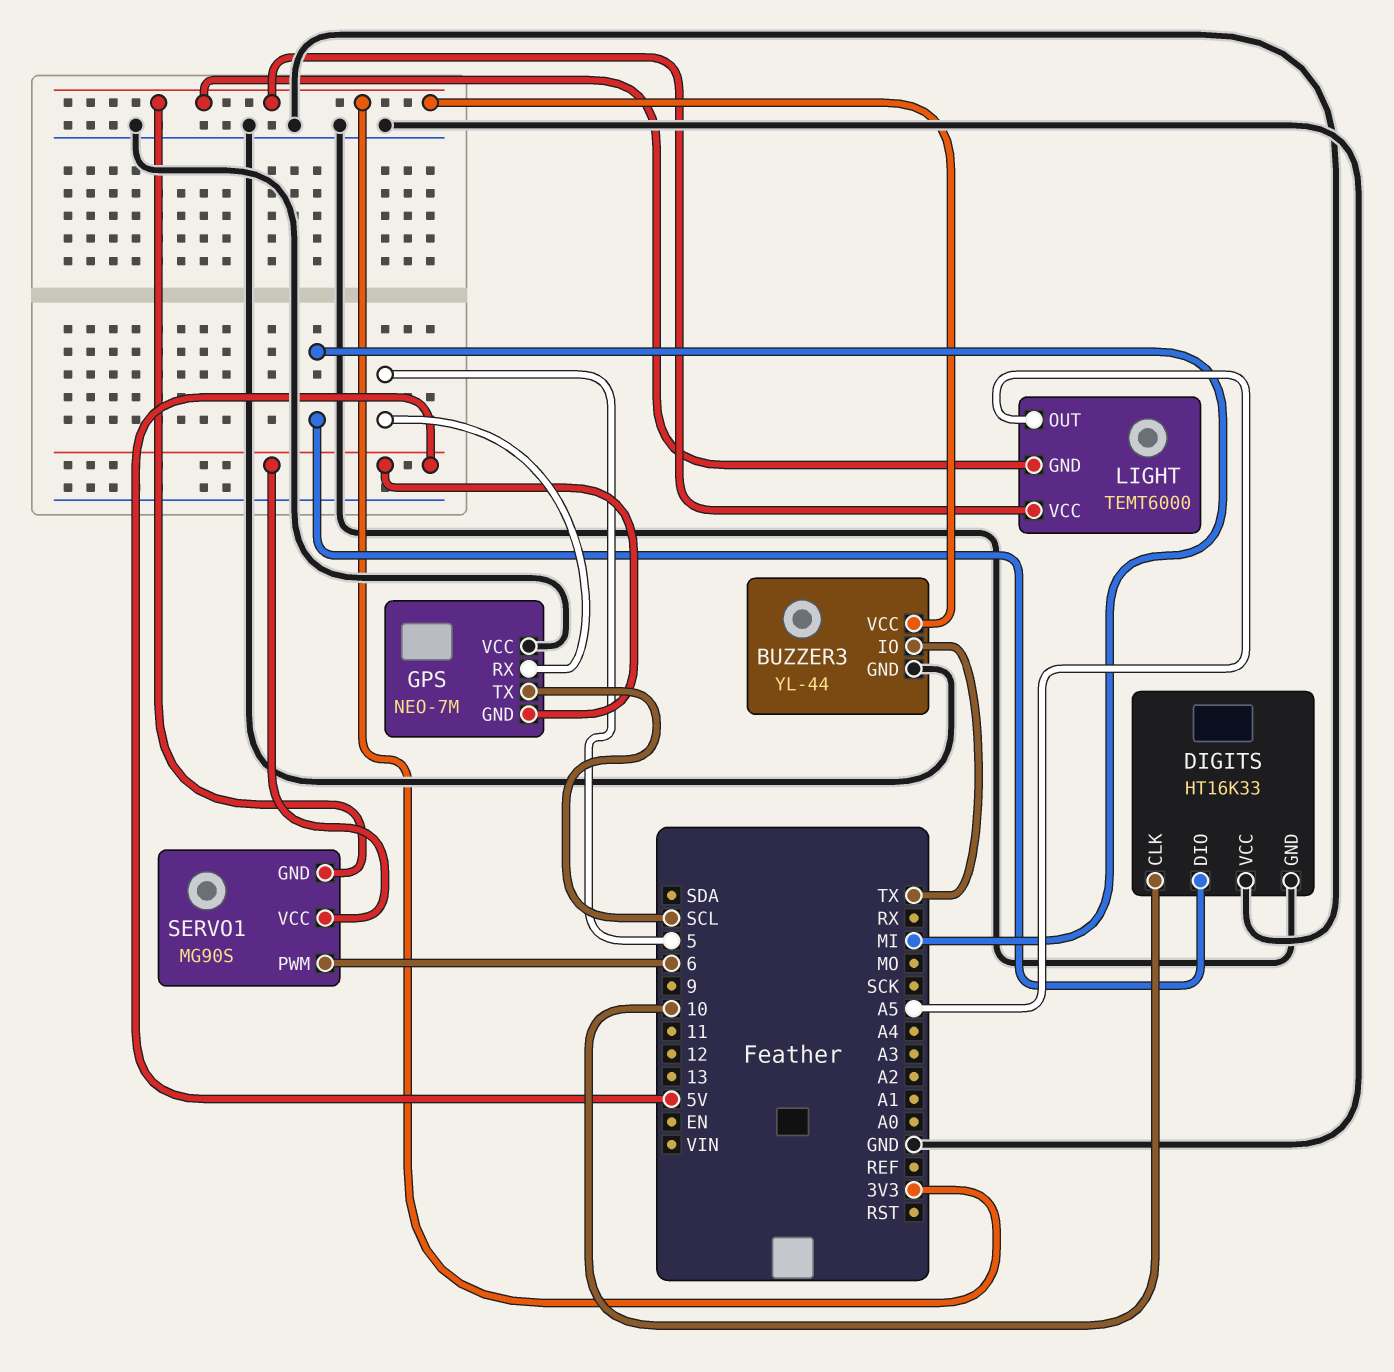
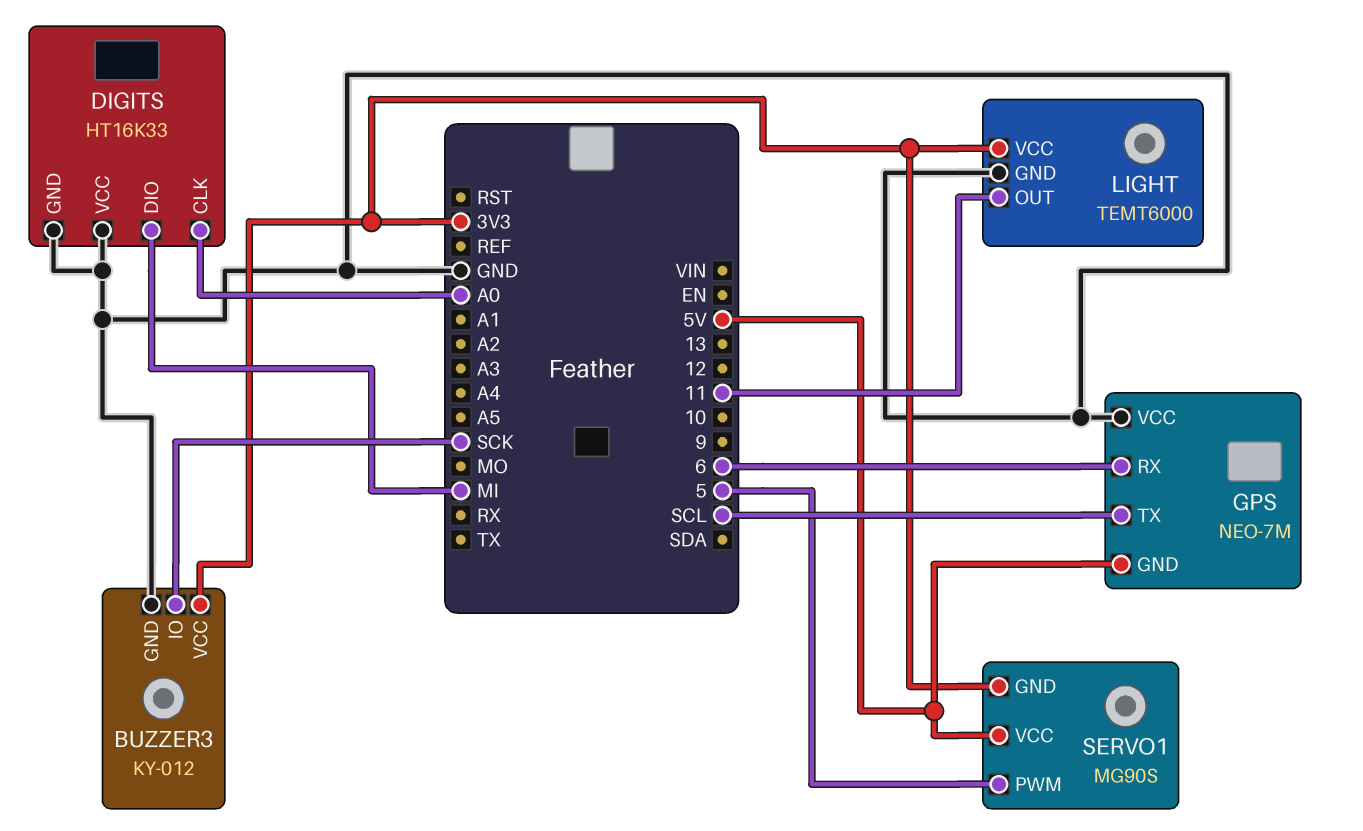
BUZZER3: YL-44 -> KY-012
BUZZER3 pin IO: TX -> SCK
DIGITS pin CLK: 10 -> A0
GPS pin RX: 5 -> 6
LIGHT pin GND: 3V3 -> GND
LIGHT pin OUT: A5 -> 11
SERVO1 pin PWM: 6 -> 5

